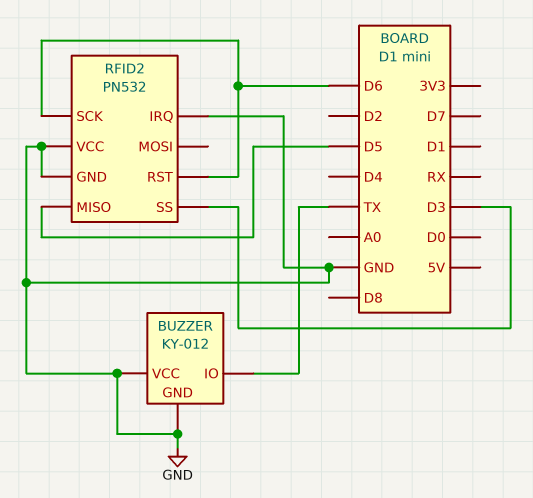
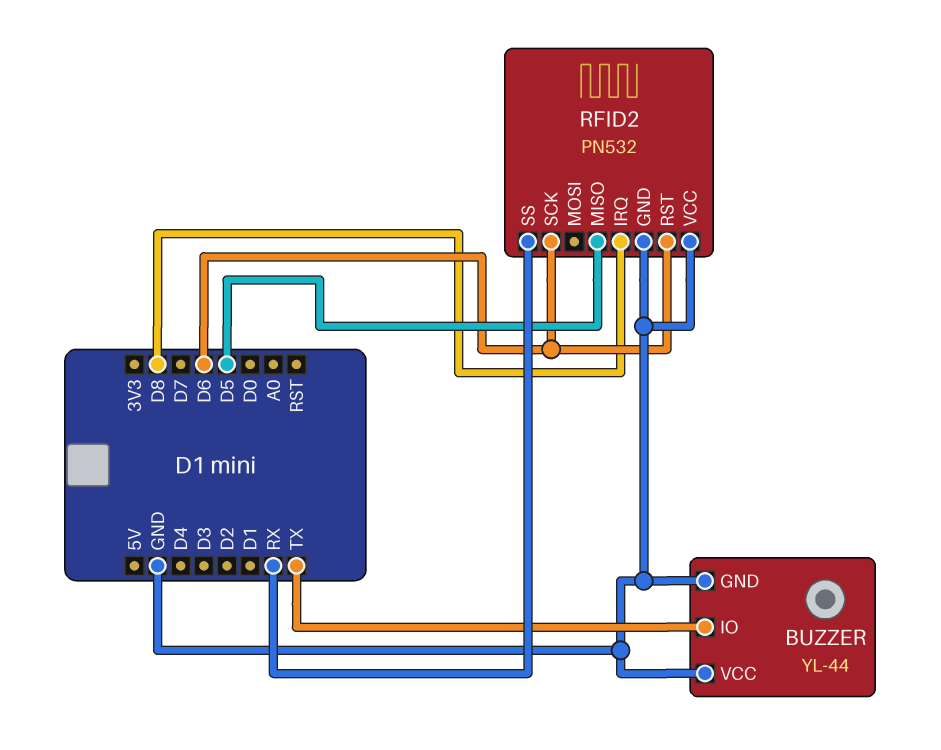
BUZZER: KY-012 -> YL-44
RFID2 pin IRQ: GND -> D8
RFID2 pin SS: D3 -> RX

